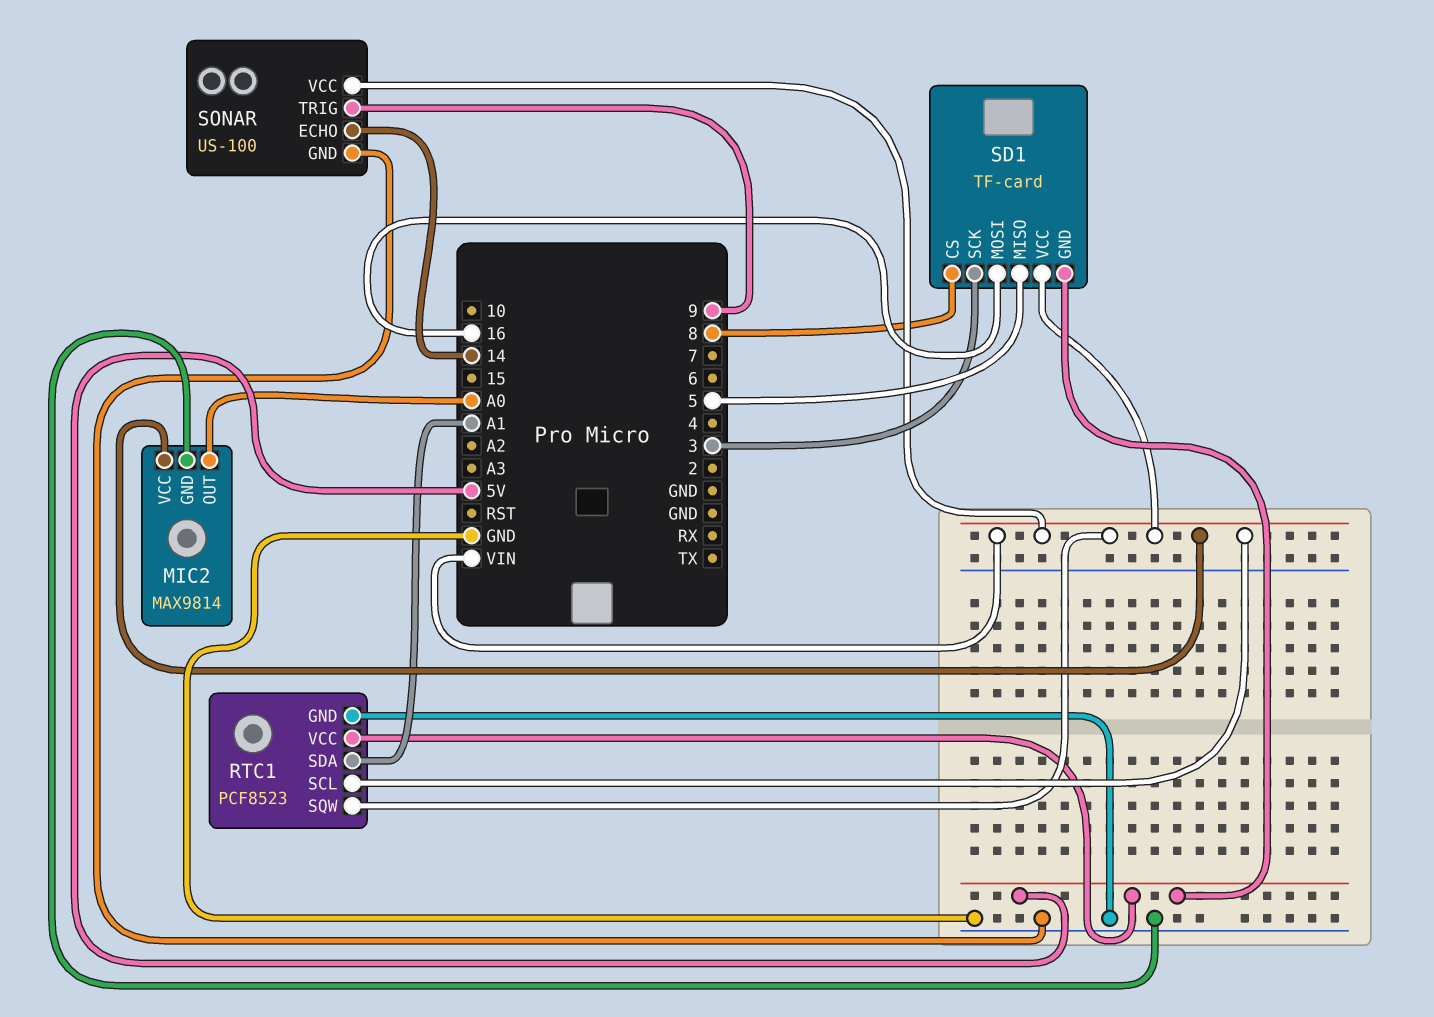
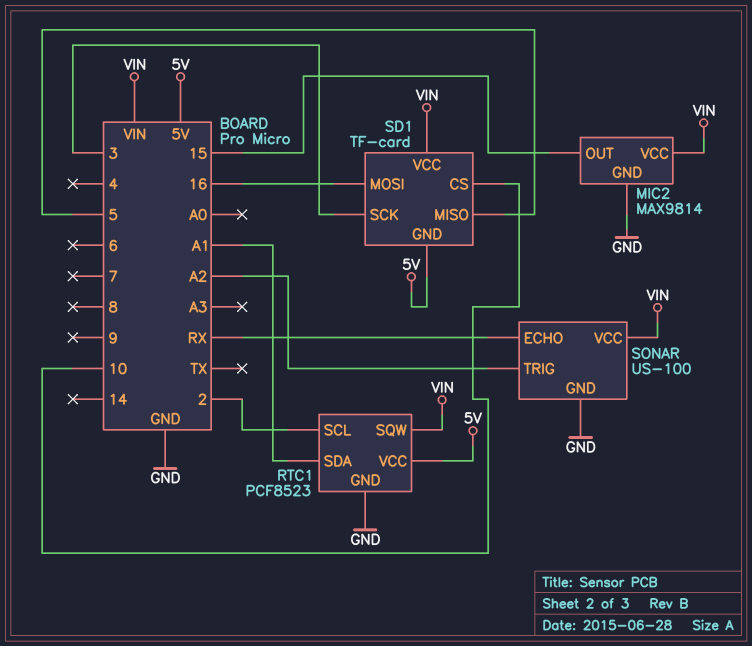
MIC2 pin OUT: A0 -> 15
RTC1 pin SCL: VIN -> 2
SD1 pin CS: 8 -> 10
SONAR pin ECHO: 14 -> RX
SONAR pin TRIG: 9 -> A2

